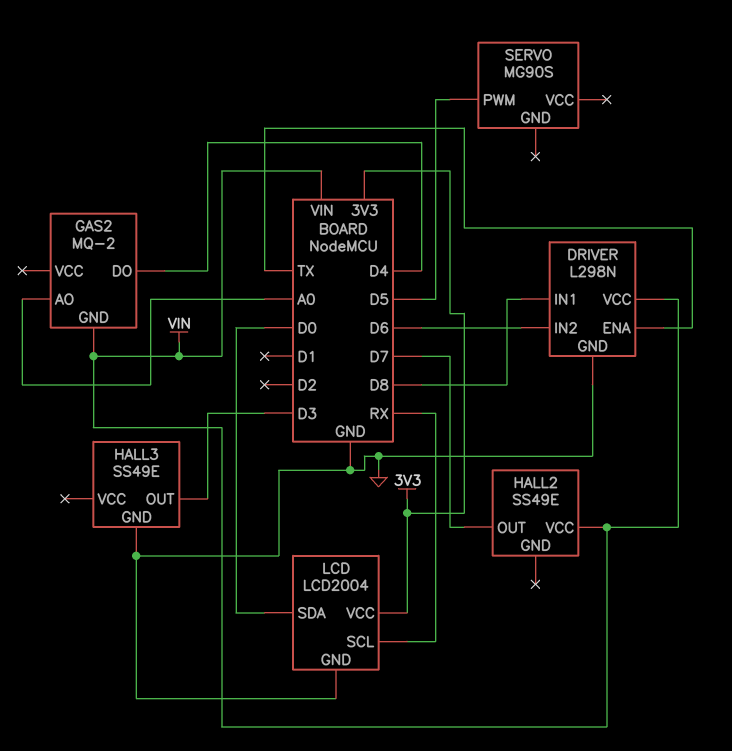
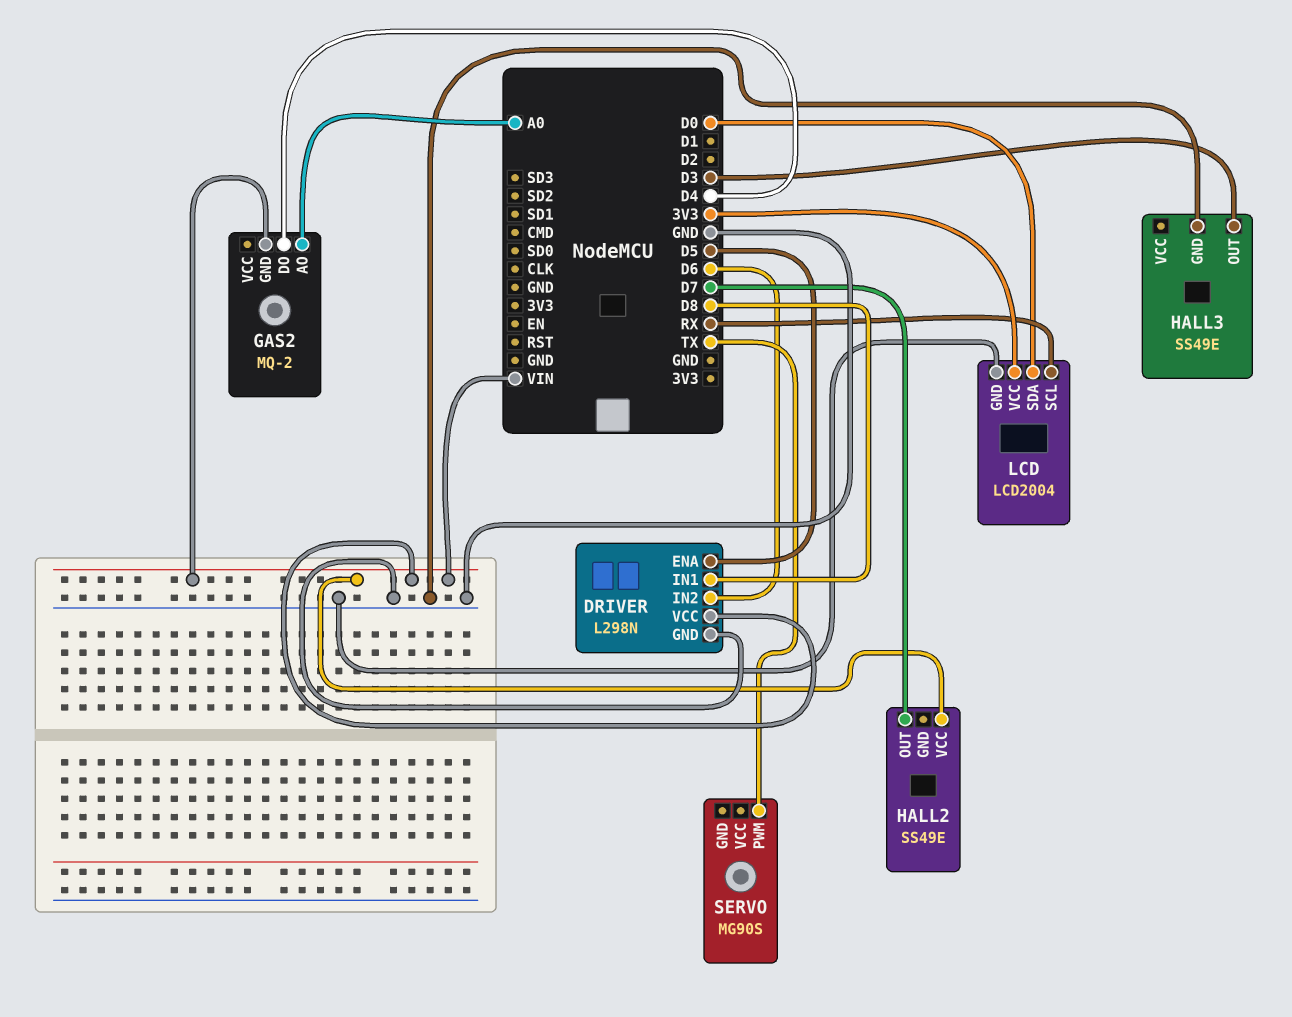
DRIVER pin ENA: TX -> D5
SERVO pin PWM: D5 -> TX

